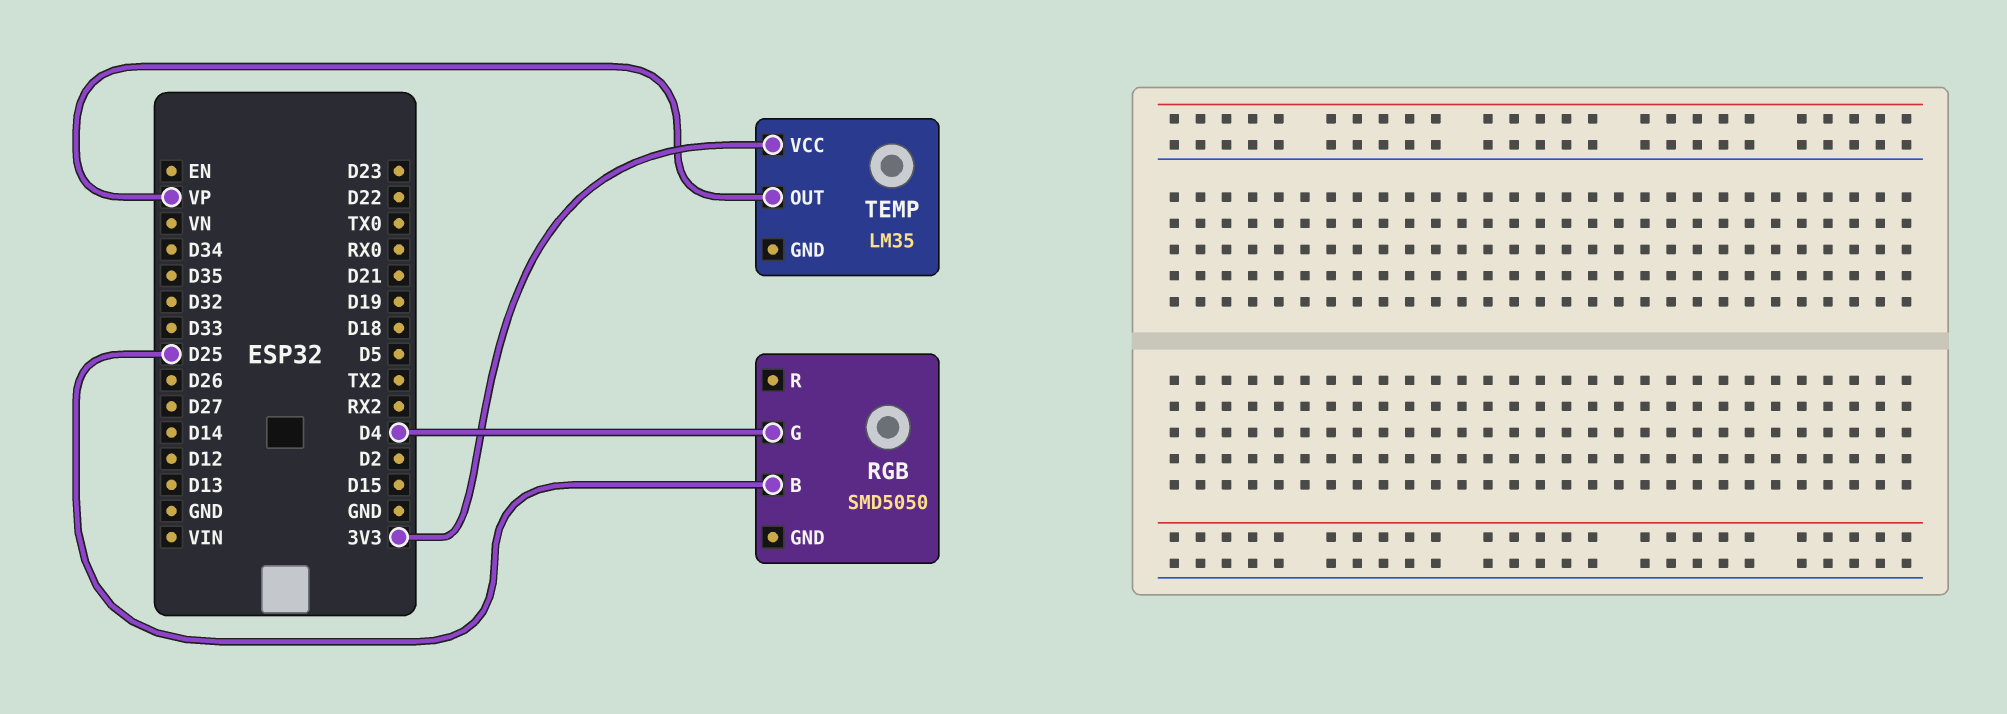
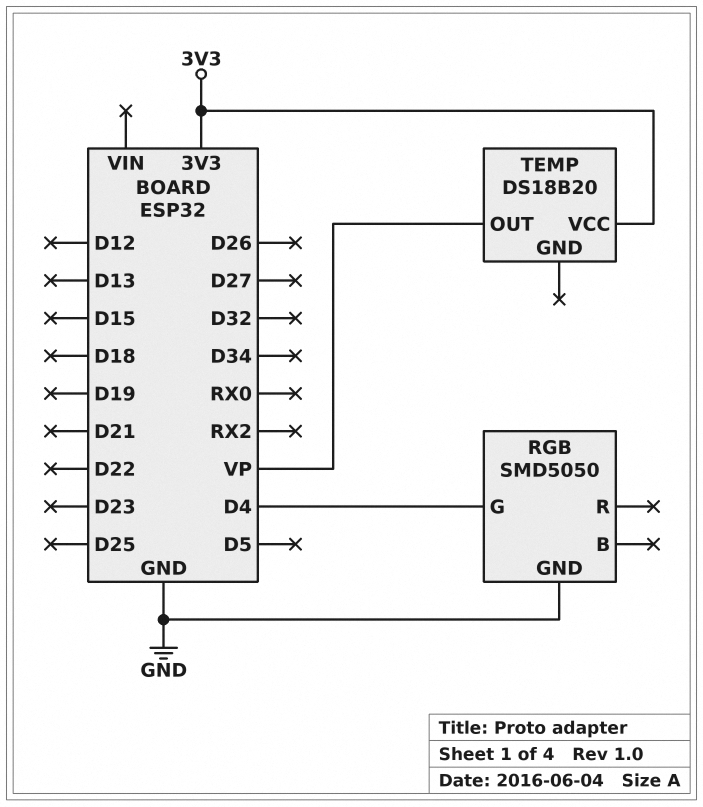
RGB pin B: D25 -> none
RGB pin GND: none -> GND
TEMP: LM35 -> DS18B20

